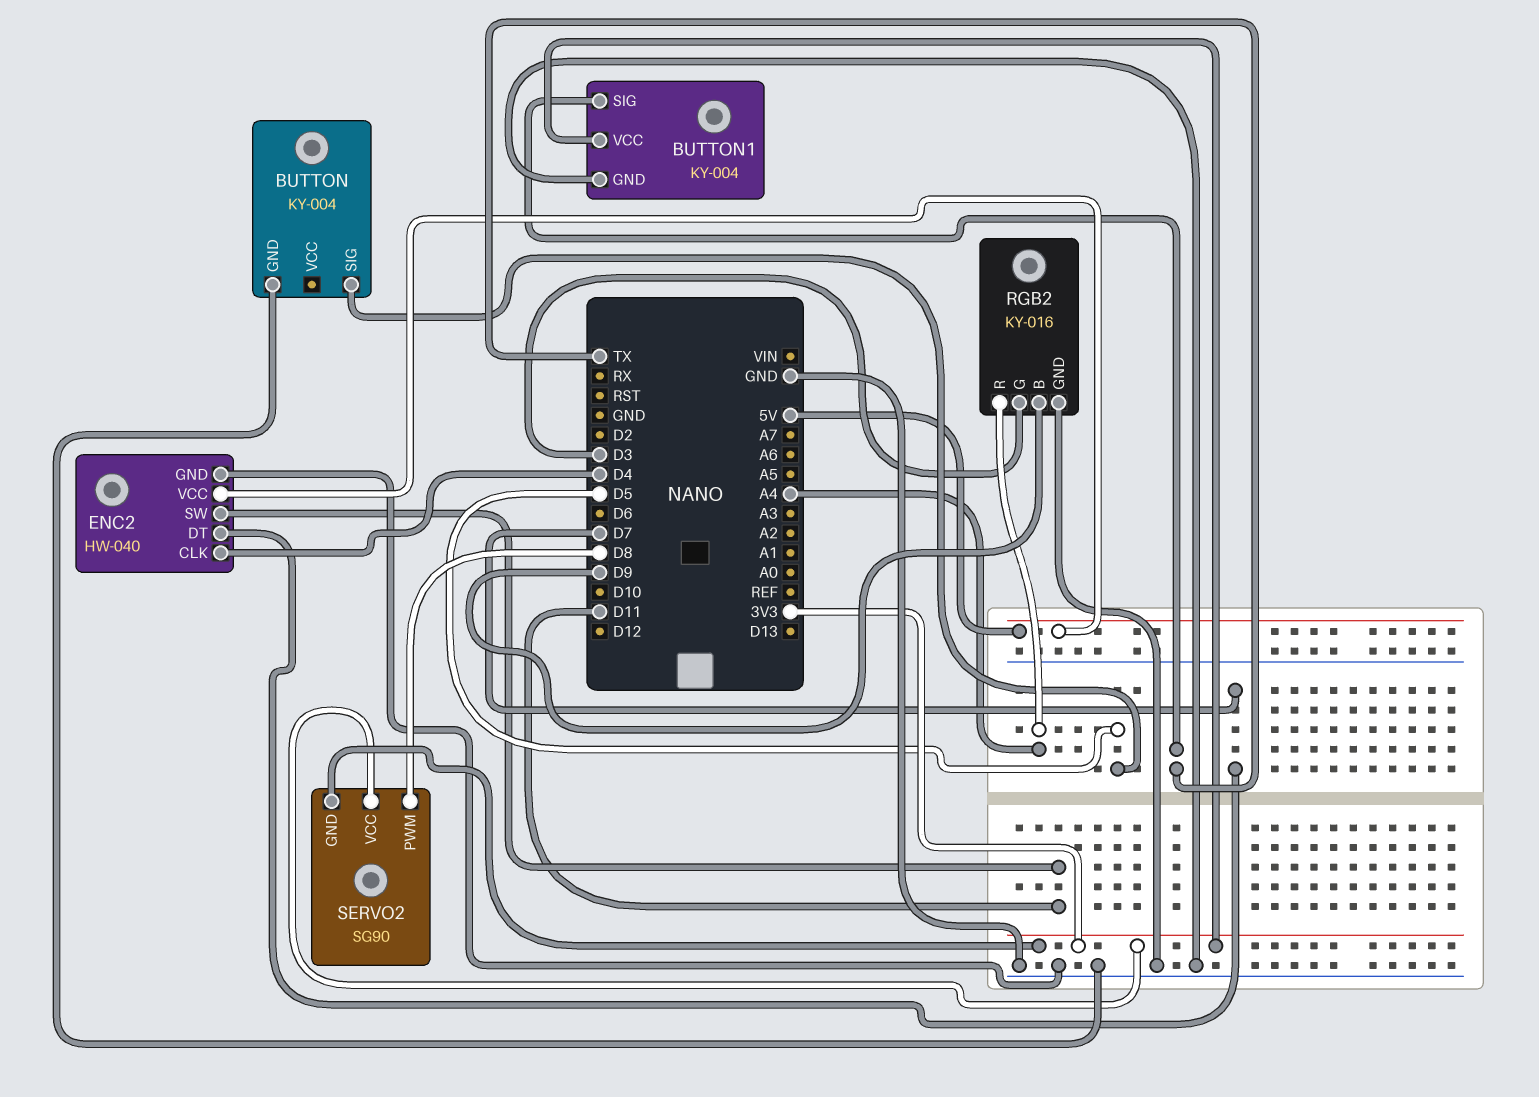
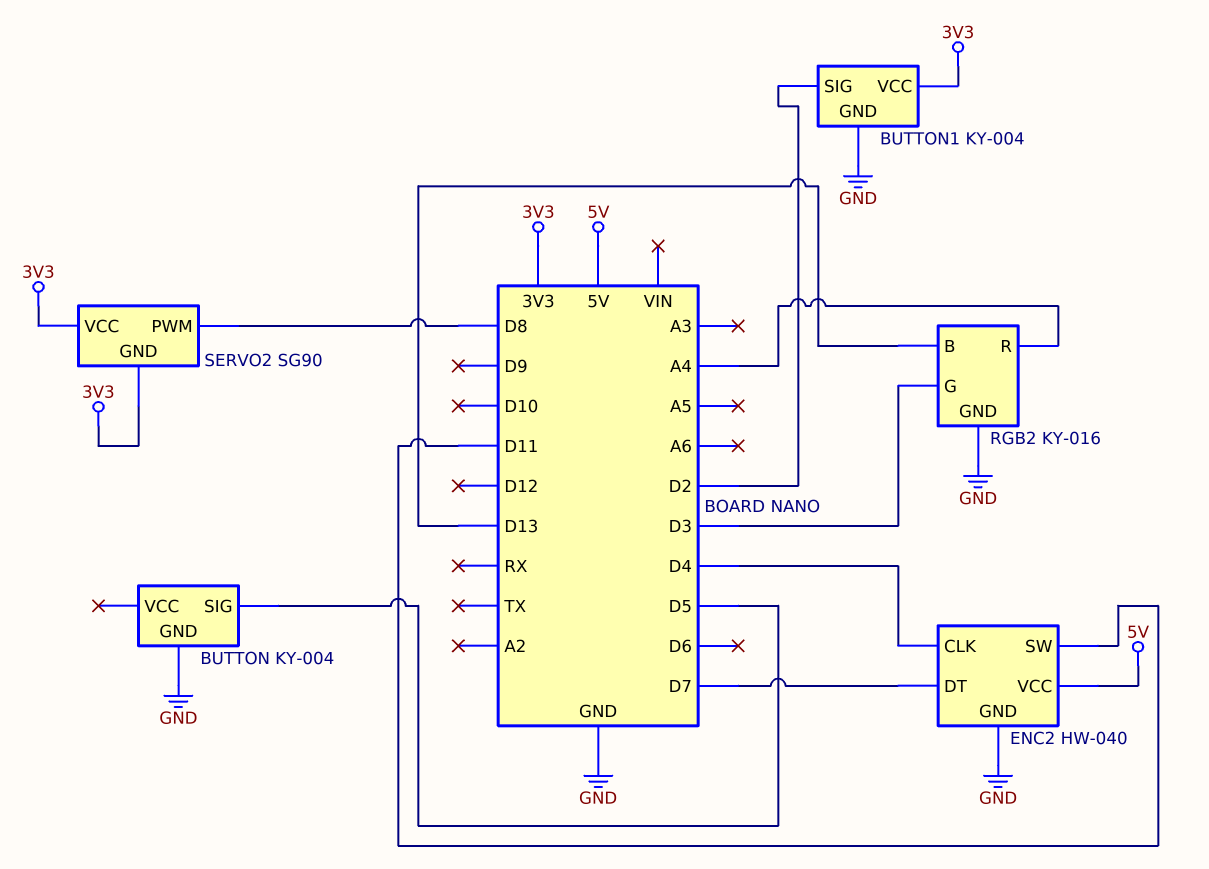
BUTTON1 pin SIG: TX -> D2
RGB2 pin B: D9 -> D13

